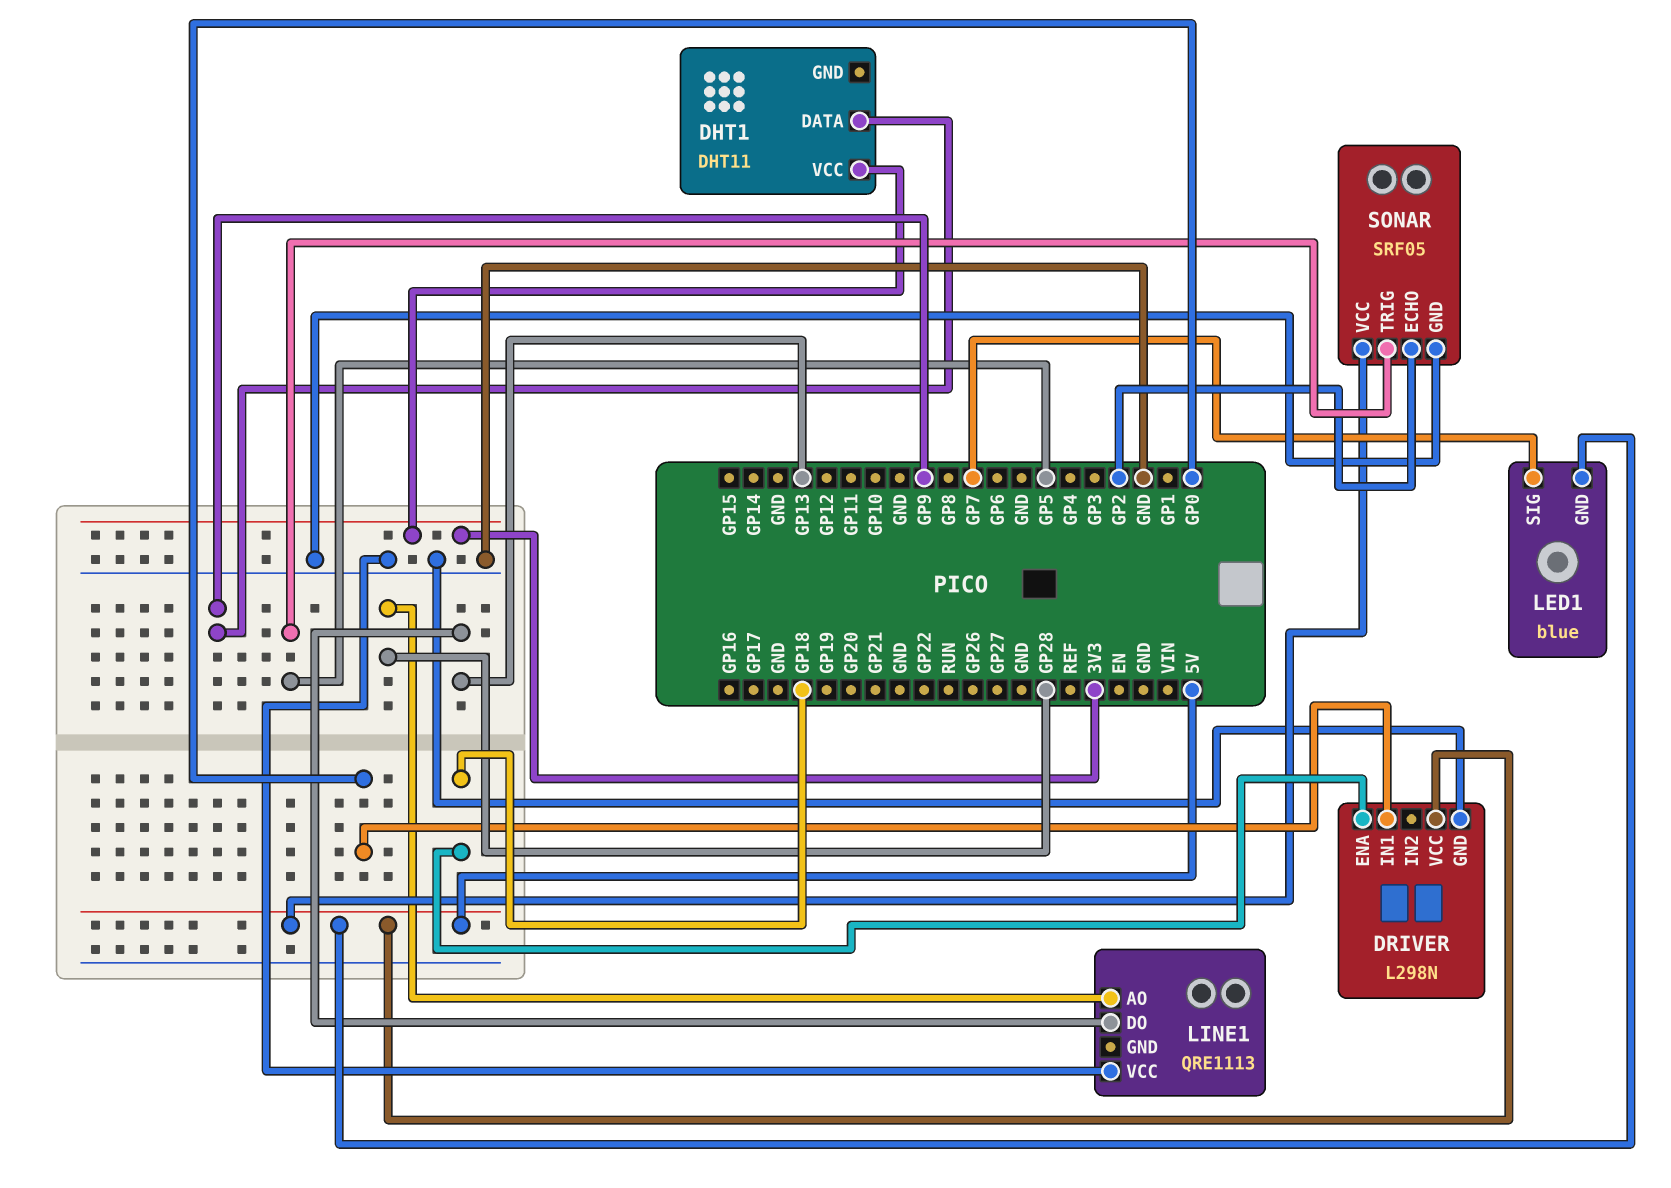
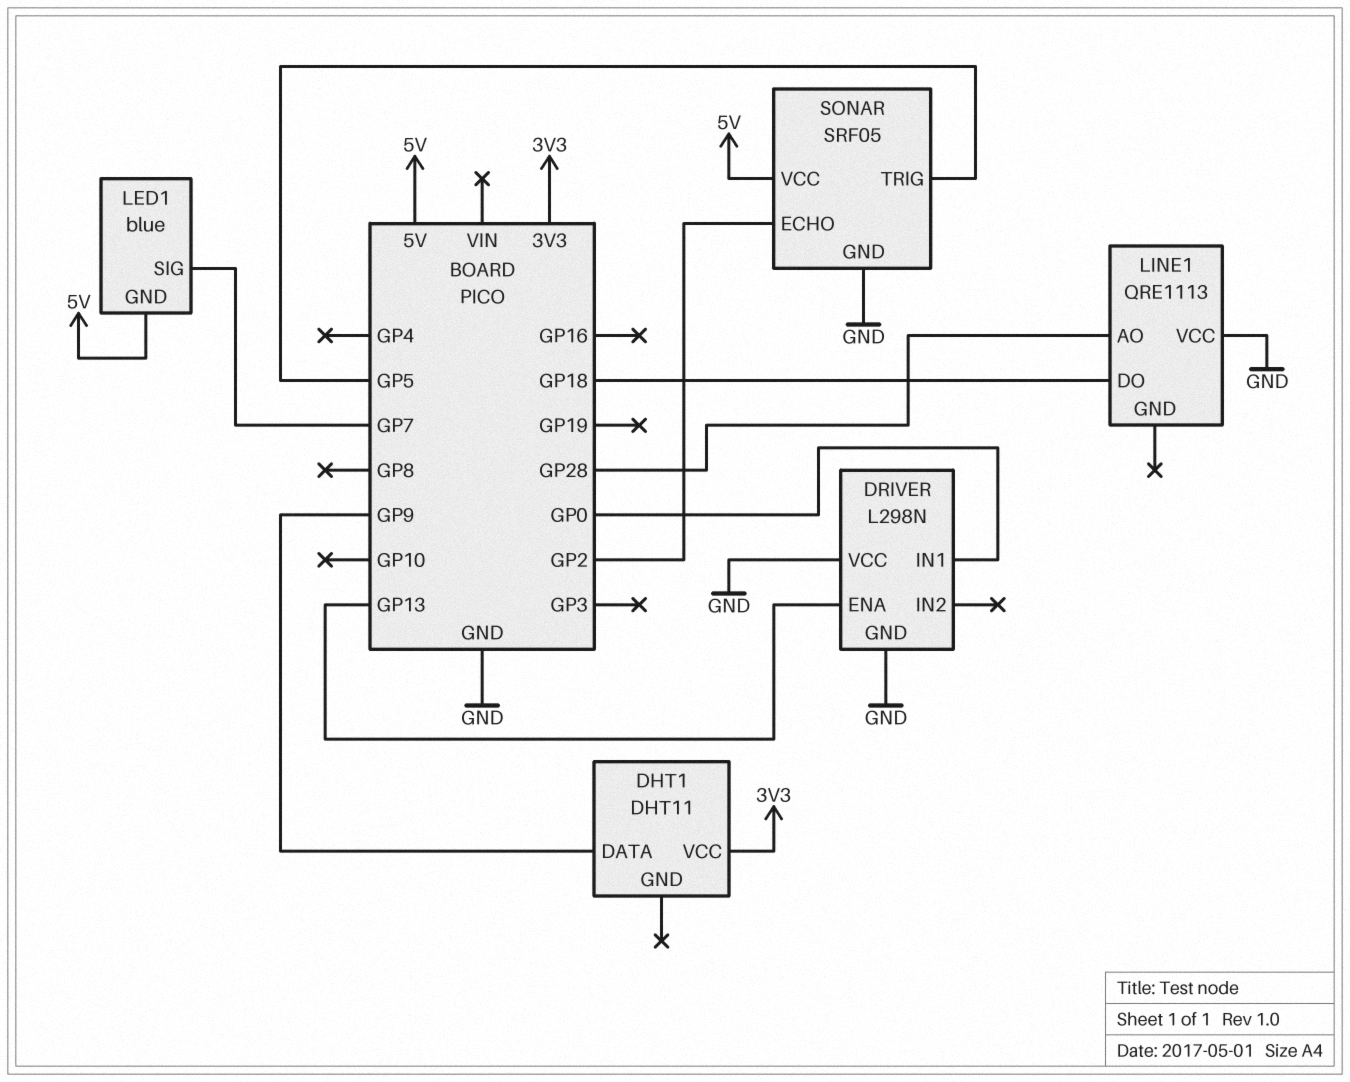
DRIVER pin ENA: GP18 -> GP13
DRIVER pin VCC: 5V -> GND
LINE1 pin DO: GP13 -> GP18

